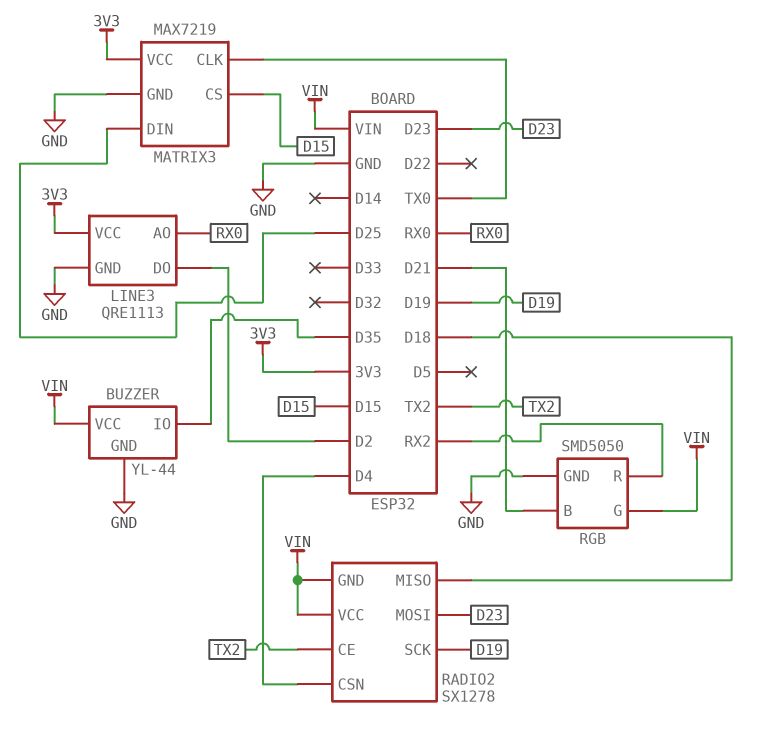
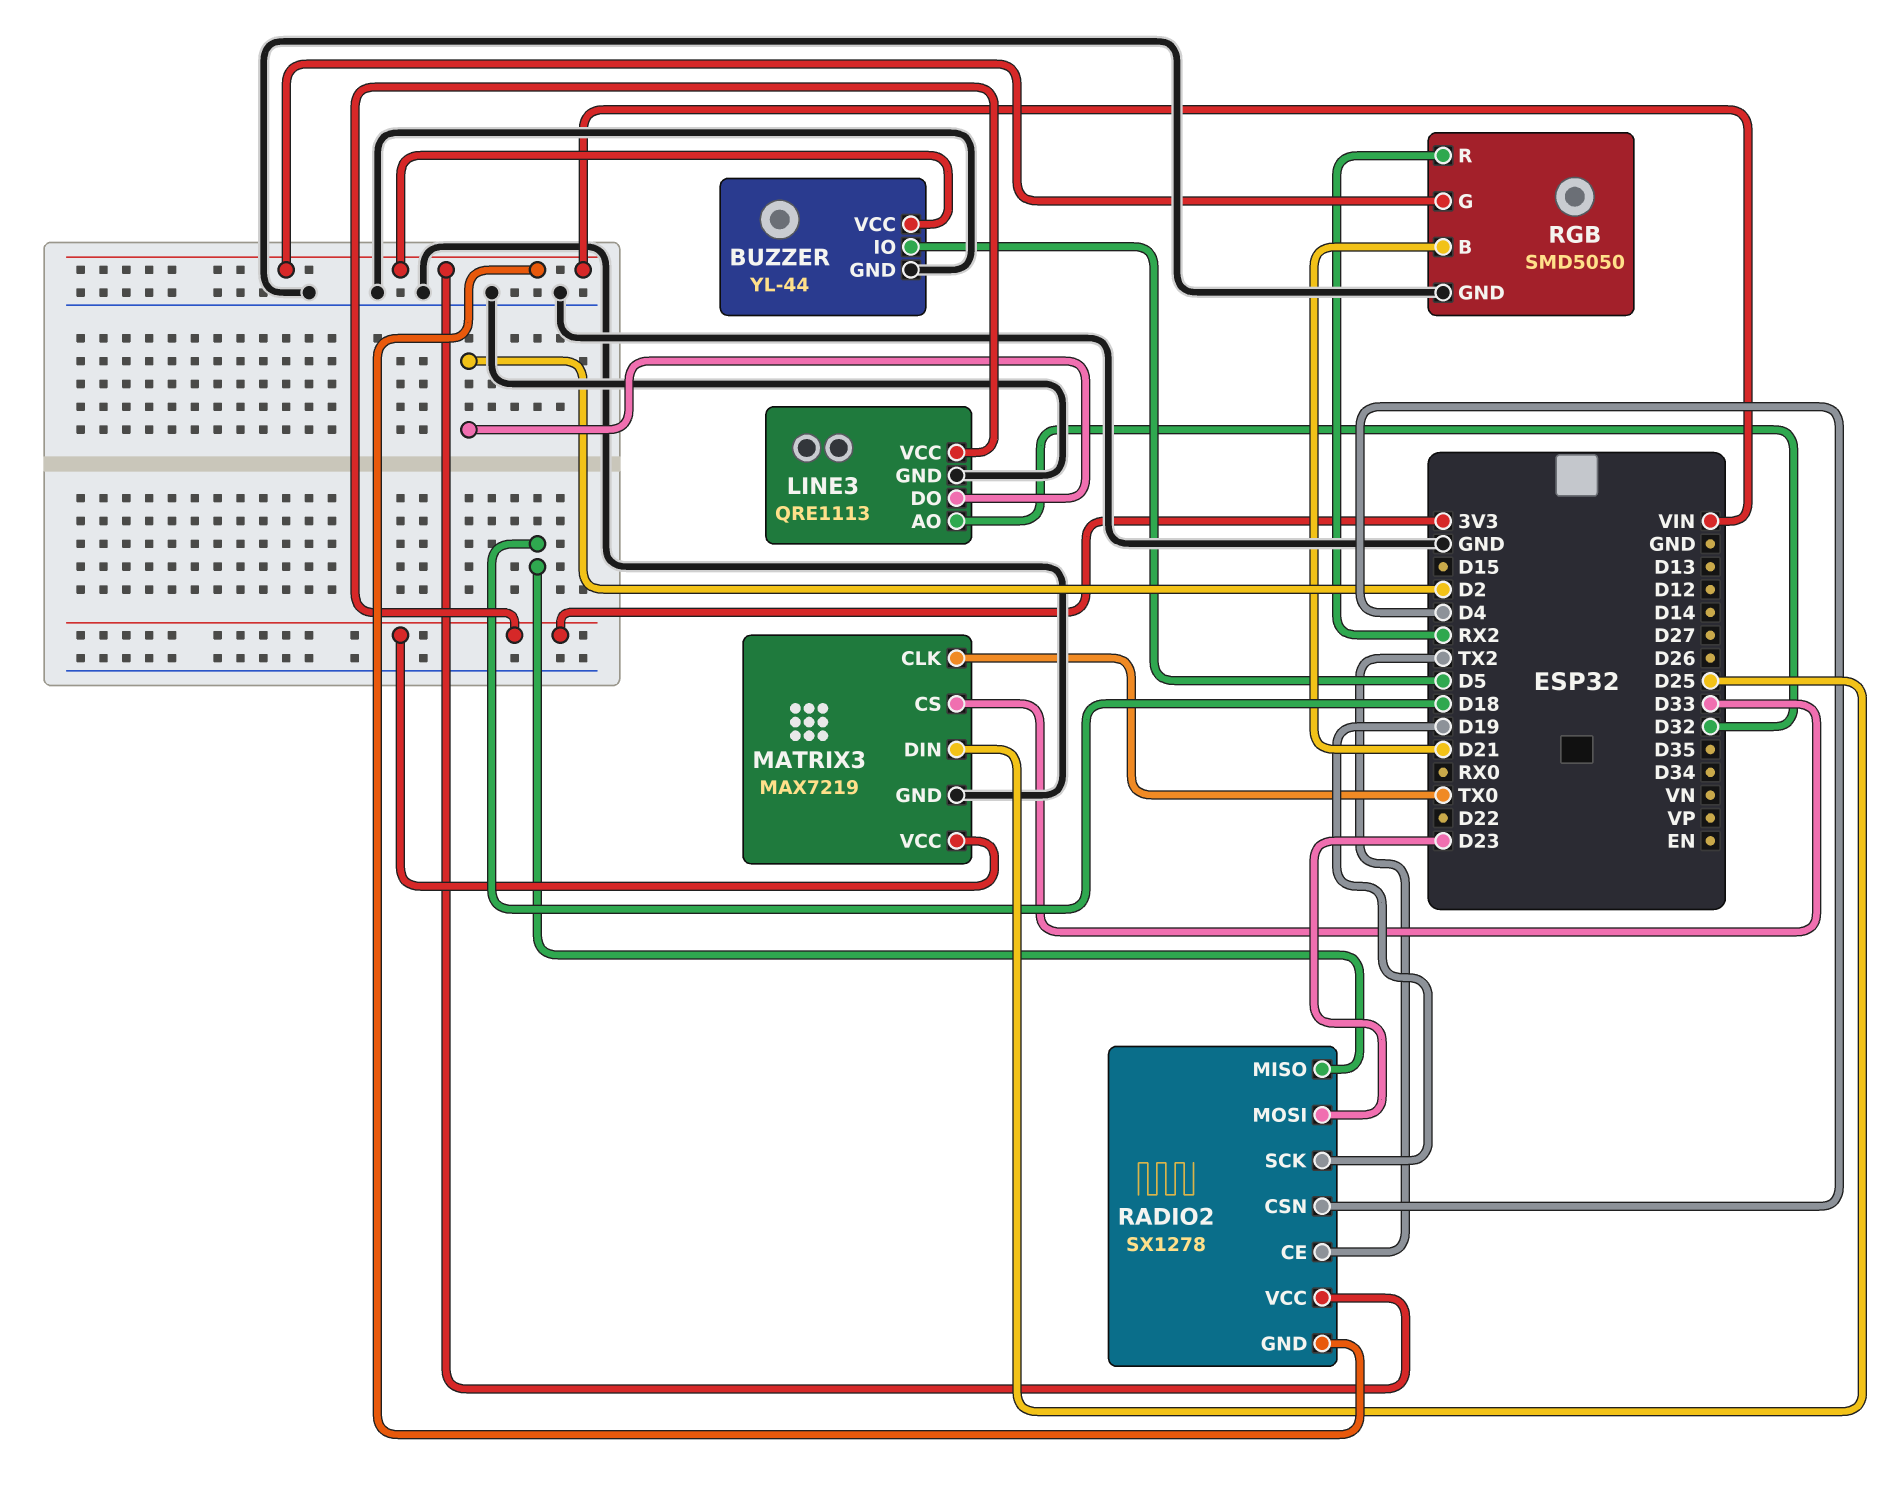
BUZZER pin IO: D35 -> D5
LINE3 pin AO: RX0 -> D32
MATRIX3 pin CS: D15 -> D33

